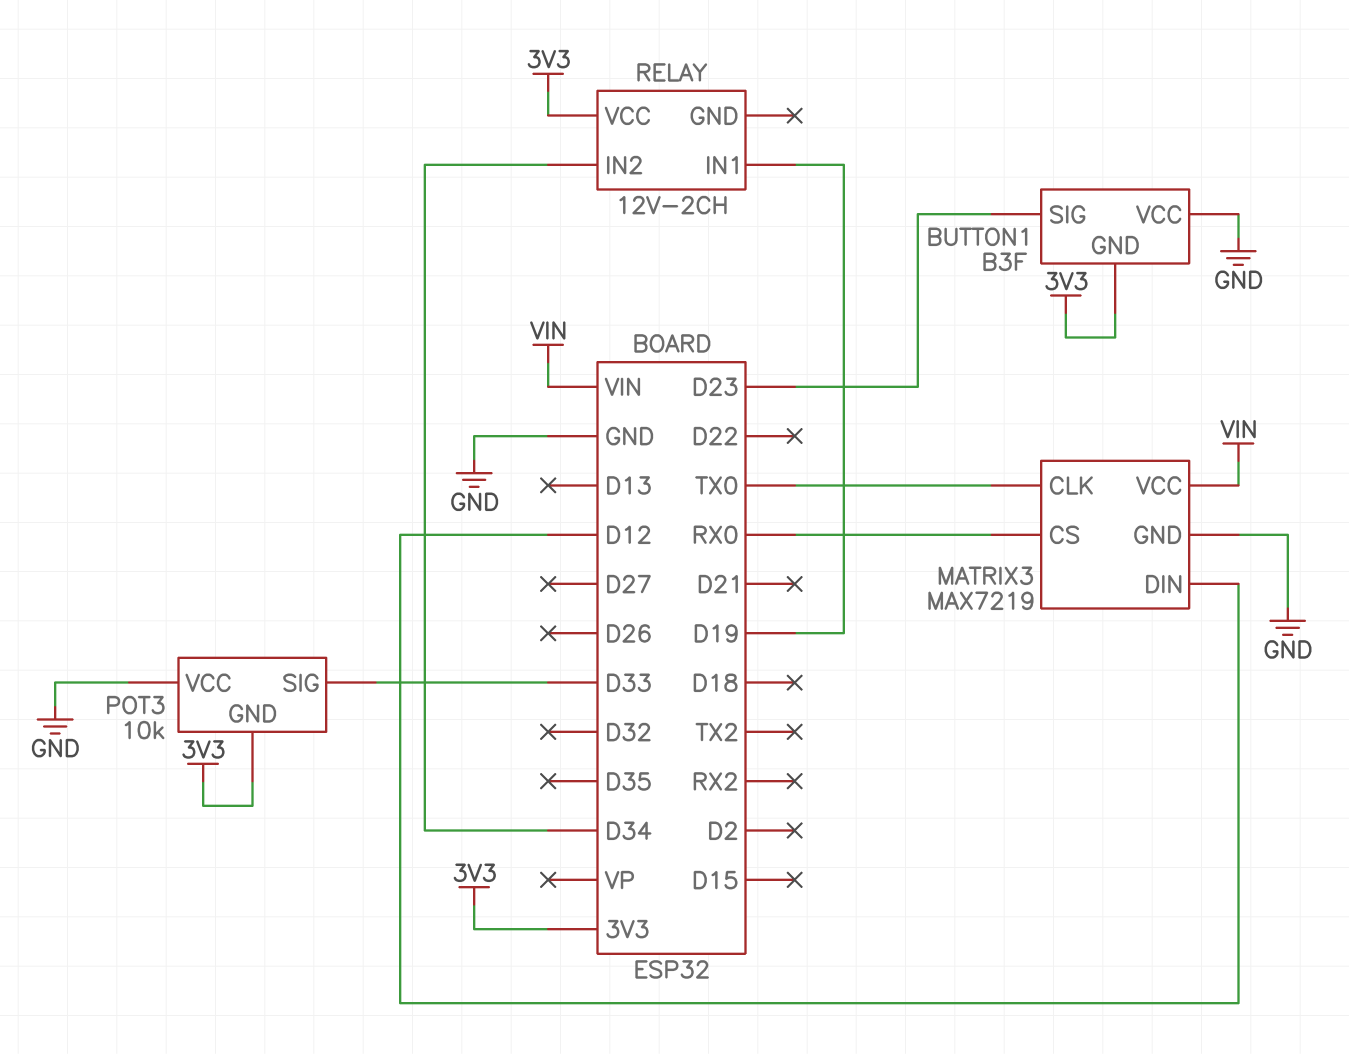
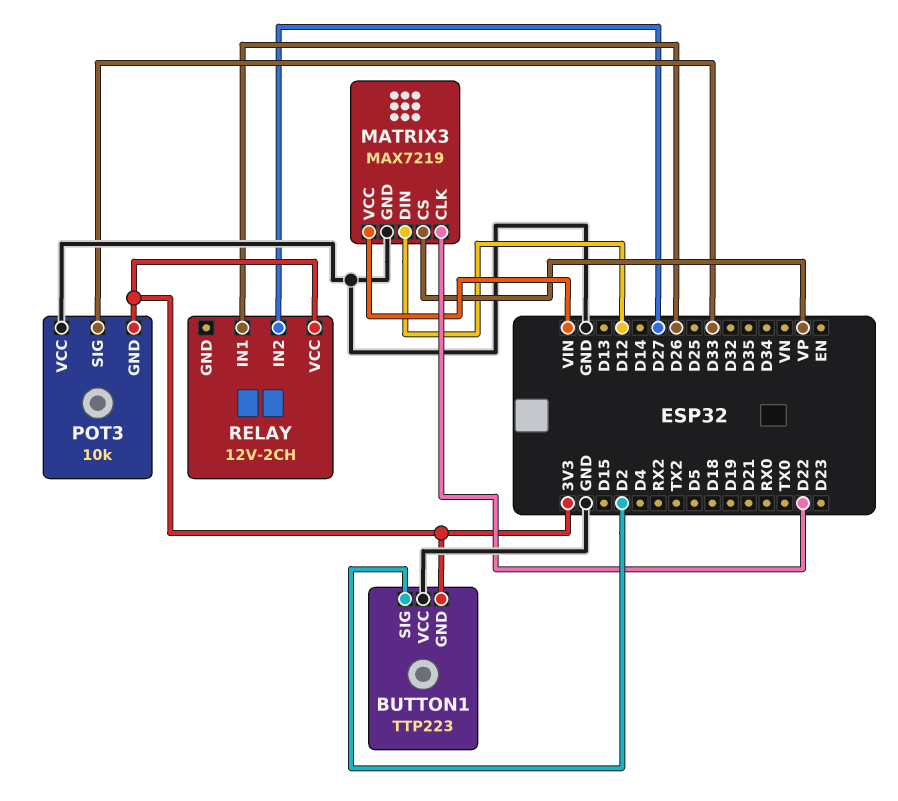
BUTTON1: B3F -> TTP223
BUTTON1 pin SIG: D23 -> D2
MATRIX3 pin CLK: TX0 -> D22
MATRIX3 pin CS: RX0 -> VP
RELAY pin IN1: D19 -> D26
RELAY pin IN2: D34 -> D27

